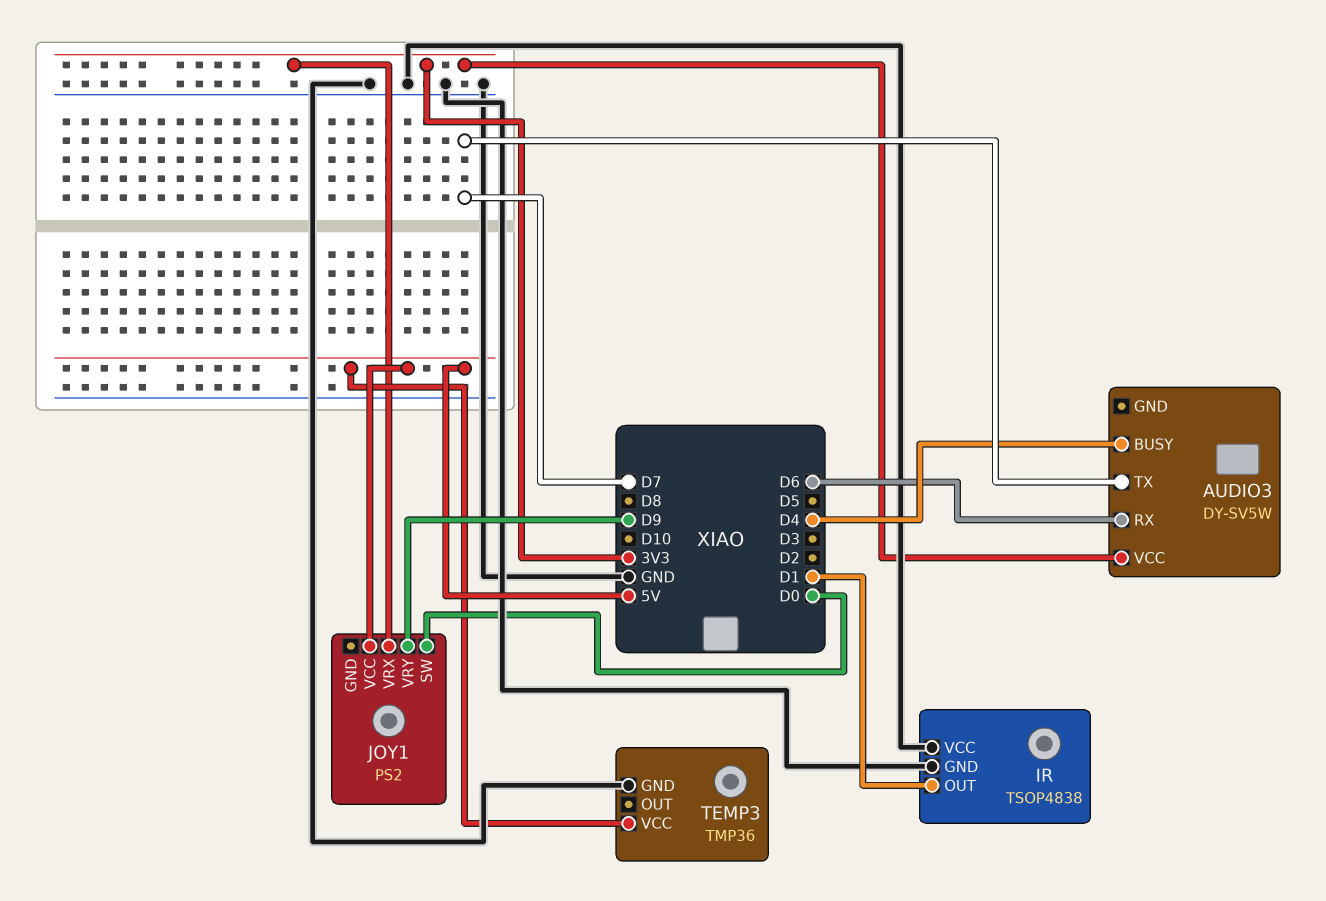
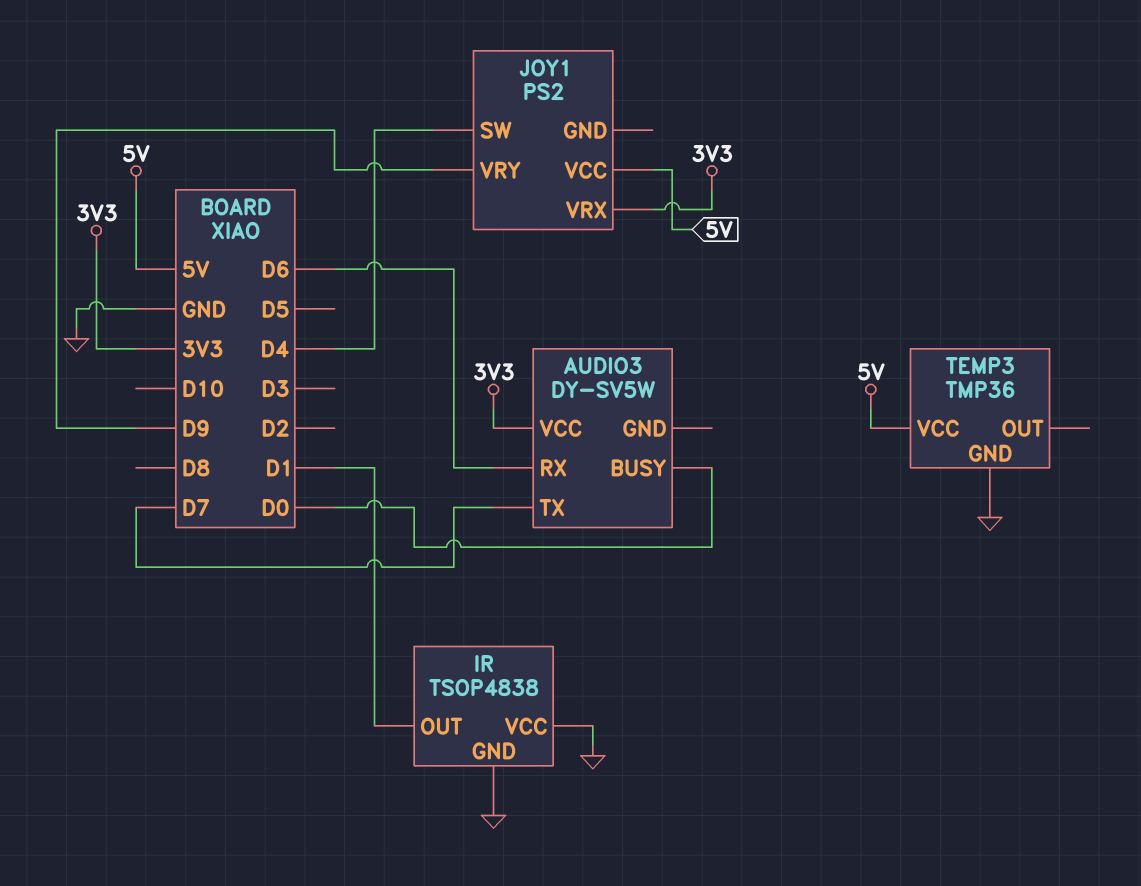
AUDIO3 pin BUSY: D4 -> D0
JOY1 pin SW: D0 -> D4

